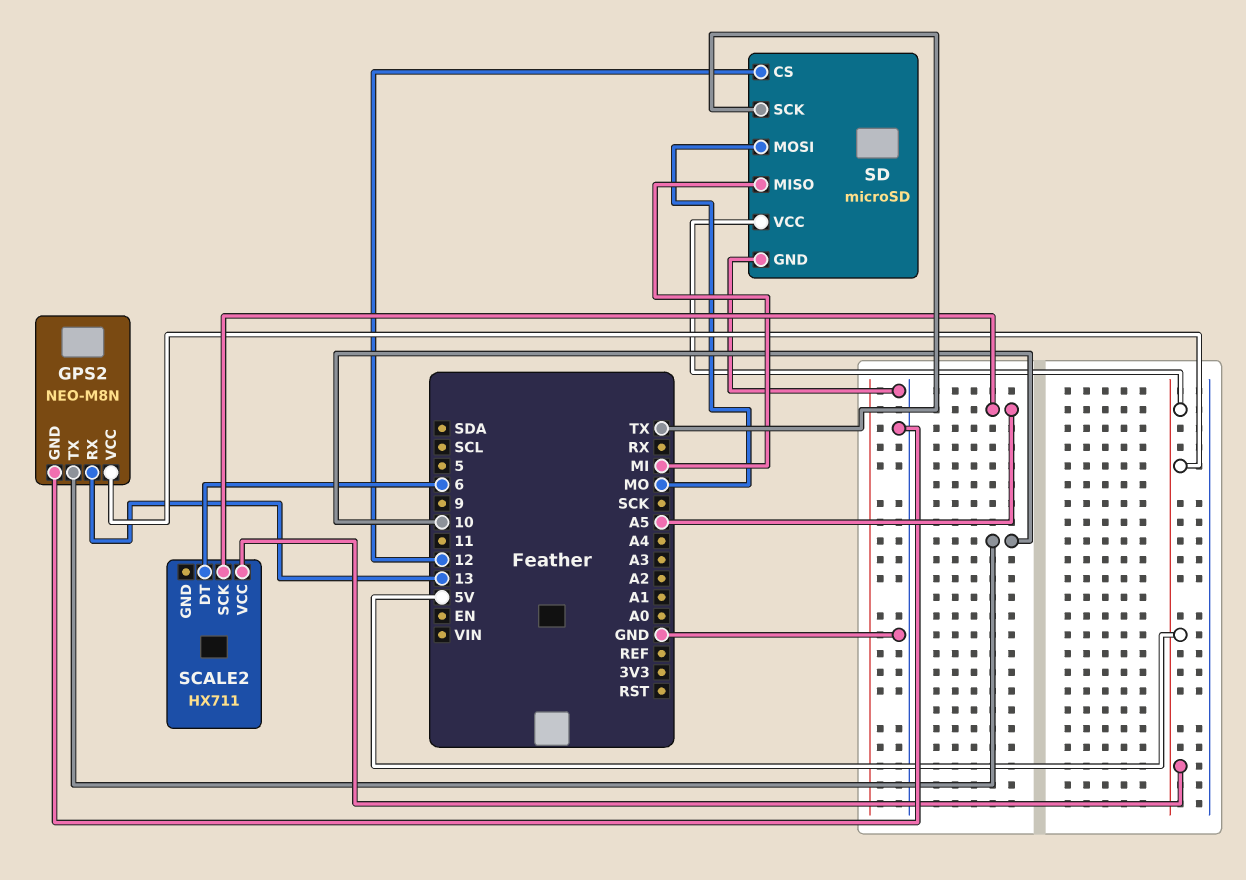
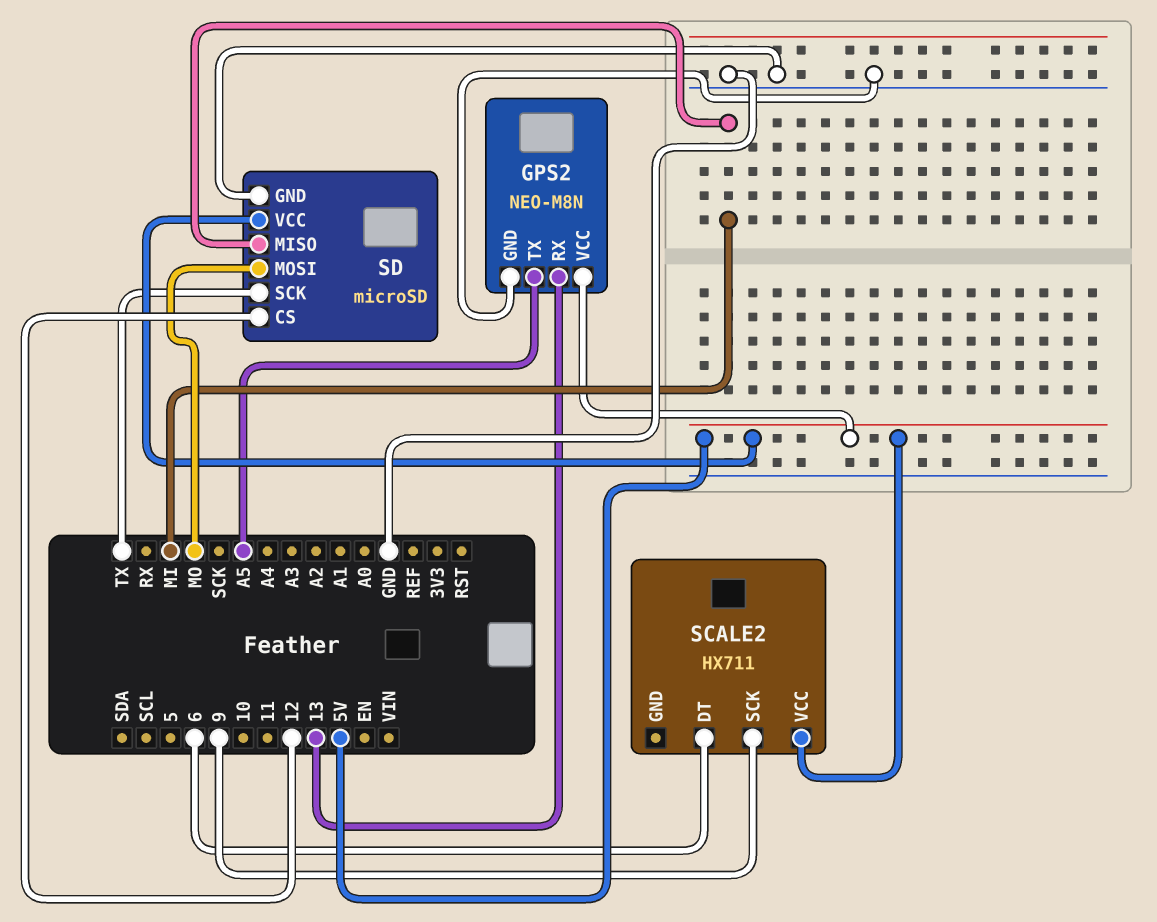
GPS2 pin TX: 10 -> A5
SCALE2 pin SCK: A5 -> 9

